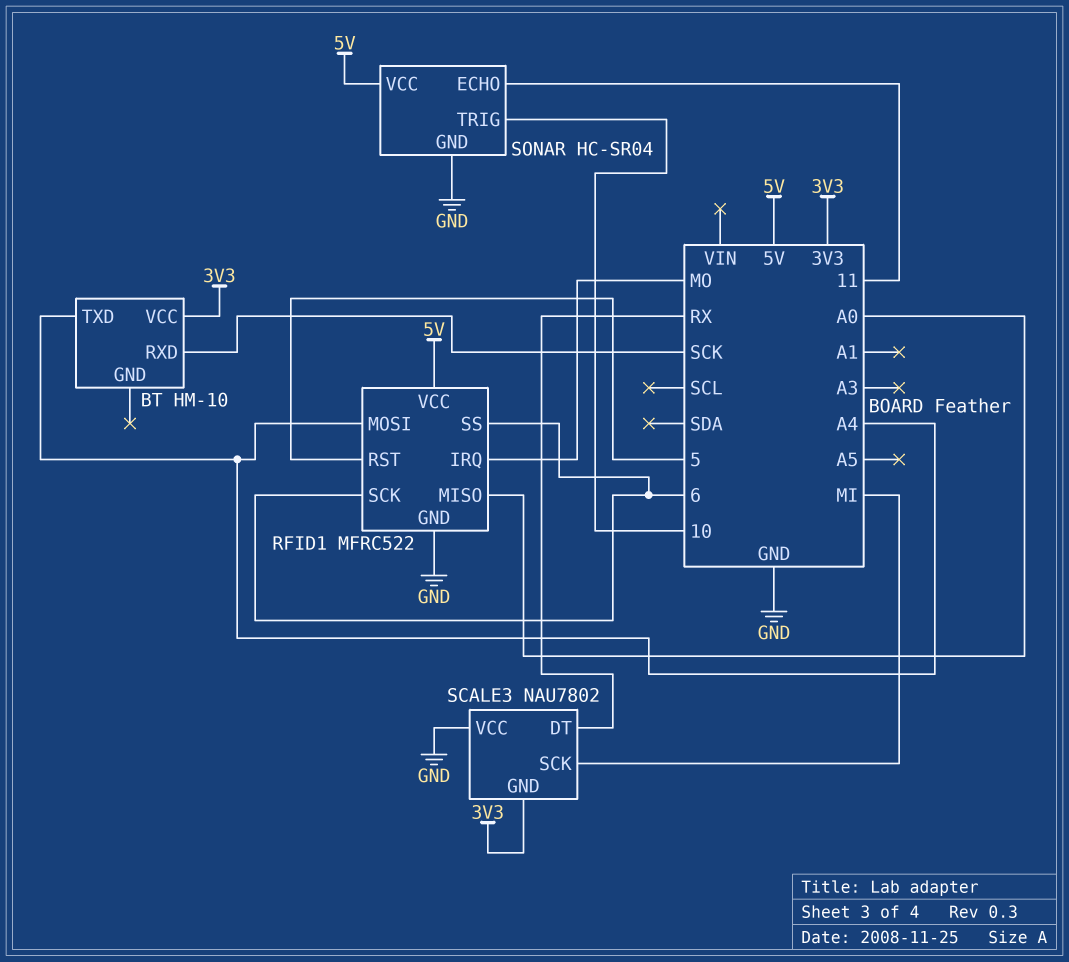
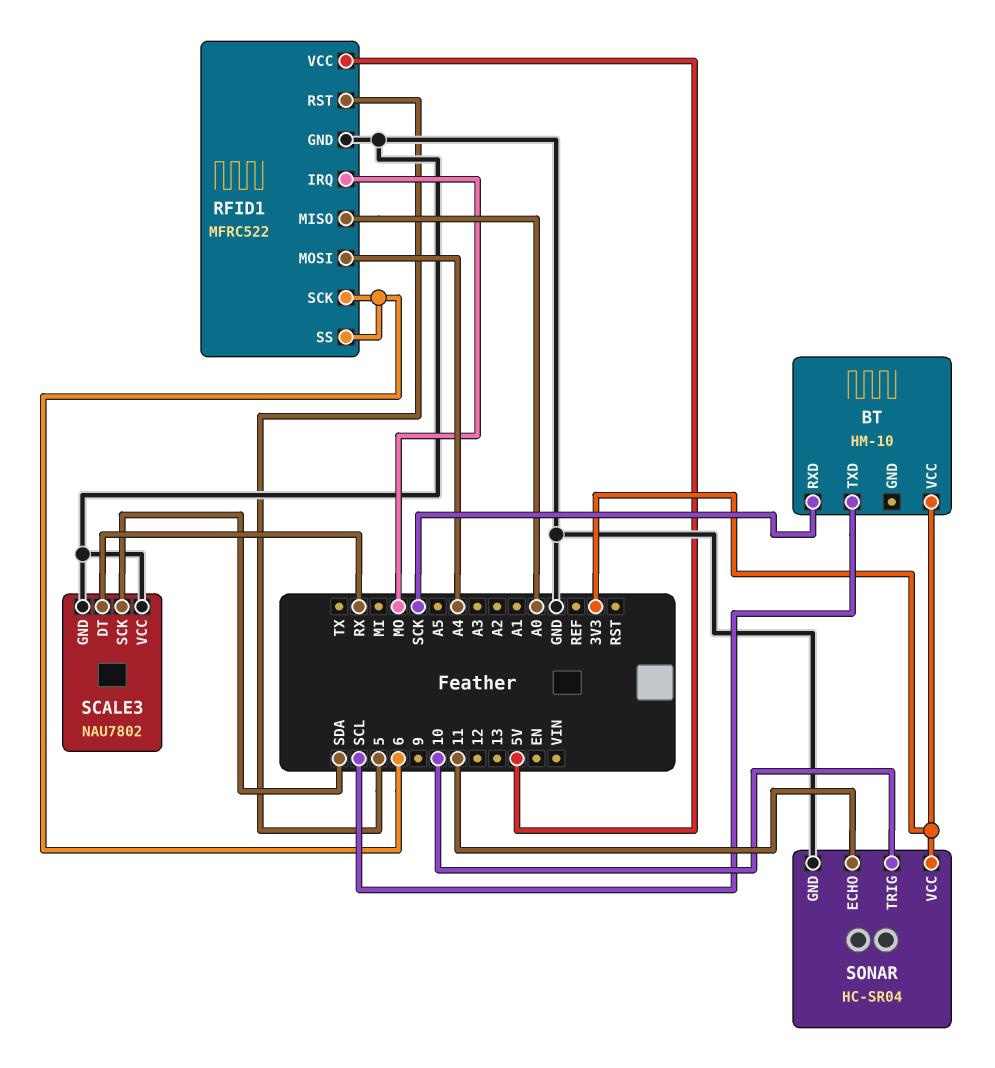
BT pin TXD: A4 -> SCL
SCALE3 pin GND: 3V3 -> GND
SCALE3 pin SCK: MI -> SDA
SONAR pin VCC: 5V -> 3V3

